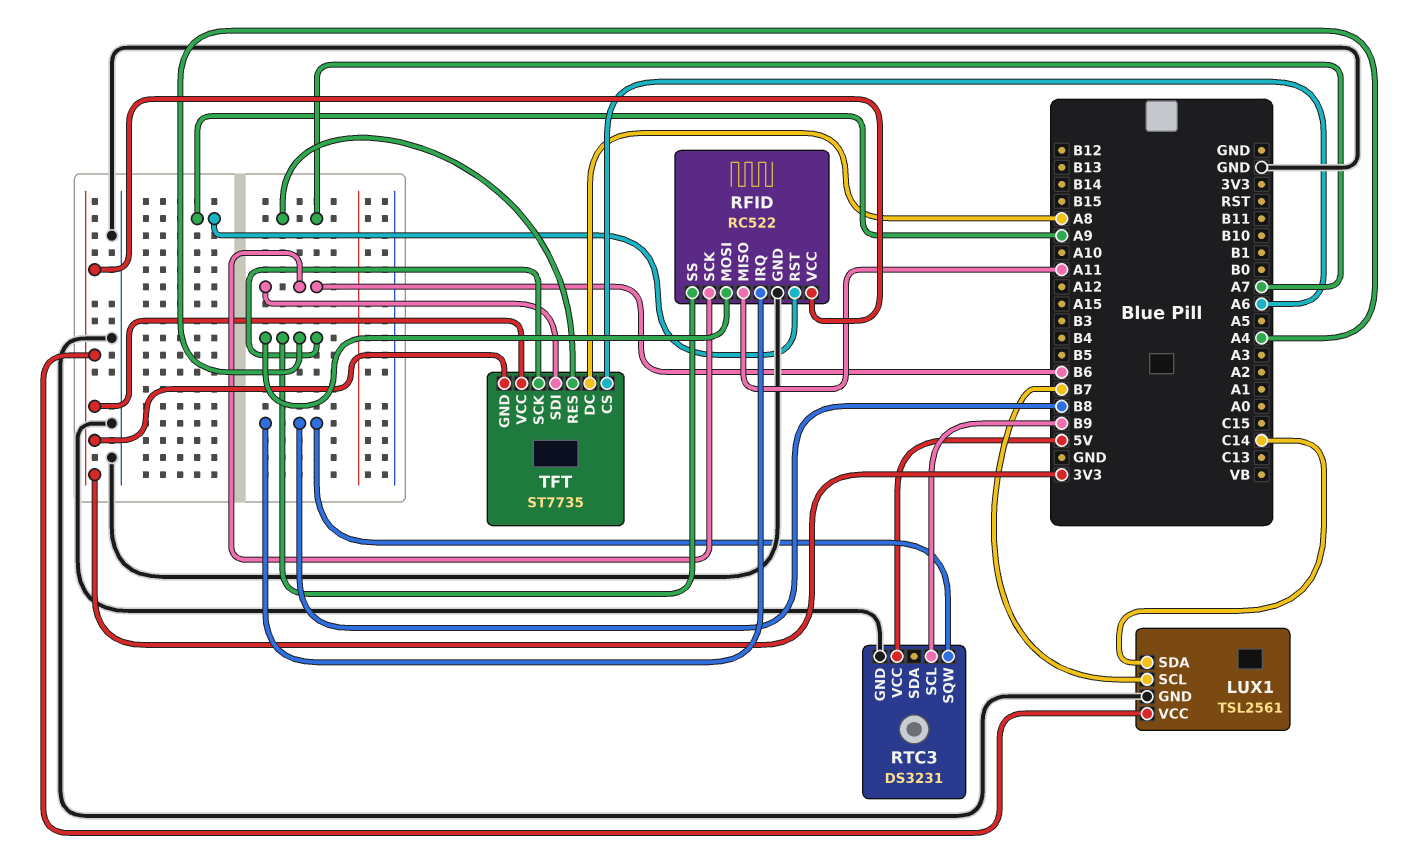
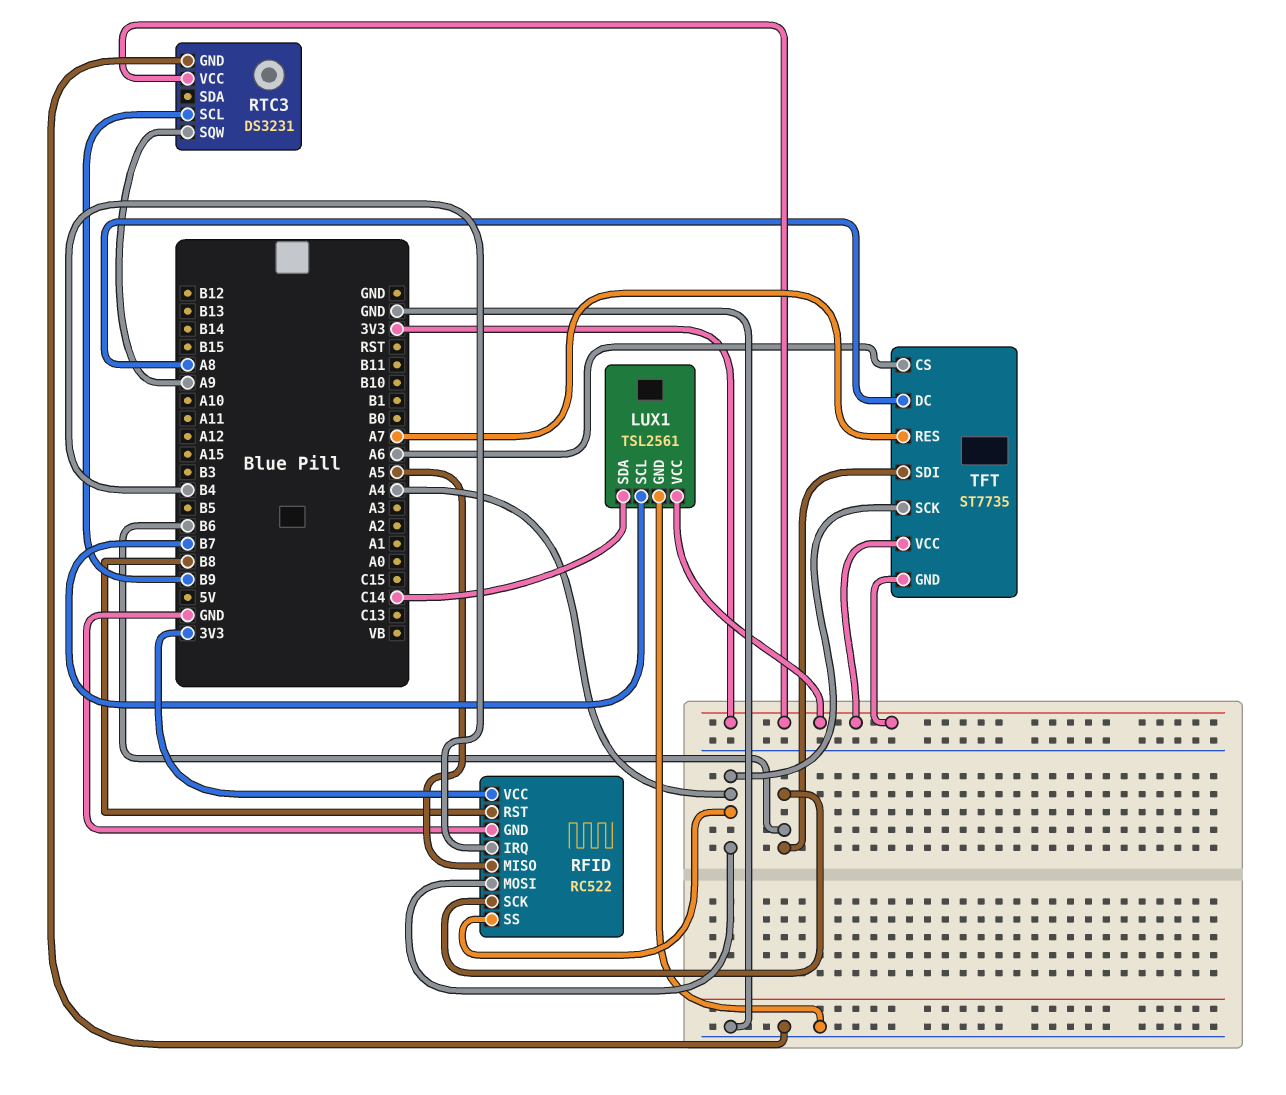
RFID pin IRQ: B8 -> B4
RFID pin MISO: A11 -> A5
RFID pin RST: A9 -> B8
RTC3 pin SQW: B8 -> A9
RTC3 pin VCC: 5V -> 3V3

